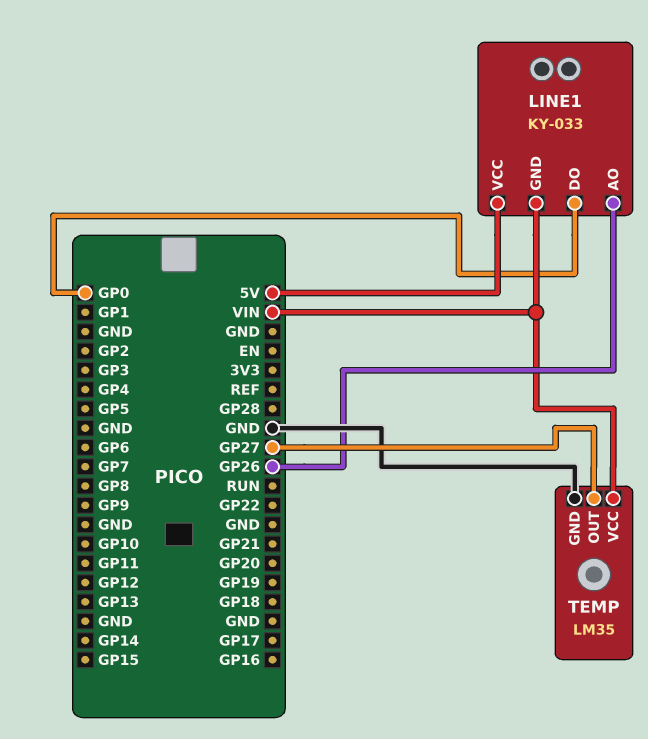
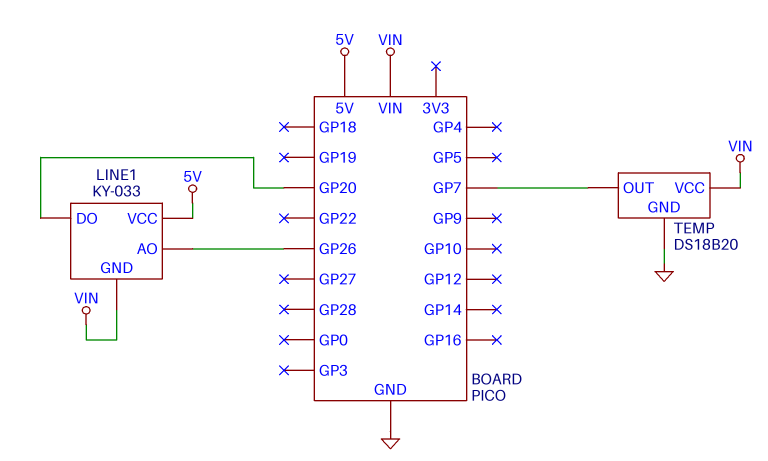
LINE1 pin DO: GP0 -> GP20
TEMP: LM35 -> DS18B20
TEMP pin OUT: GP27 -> GP7

